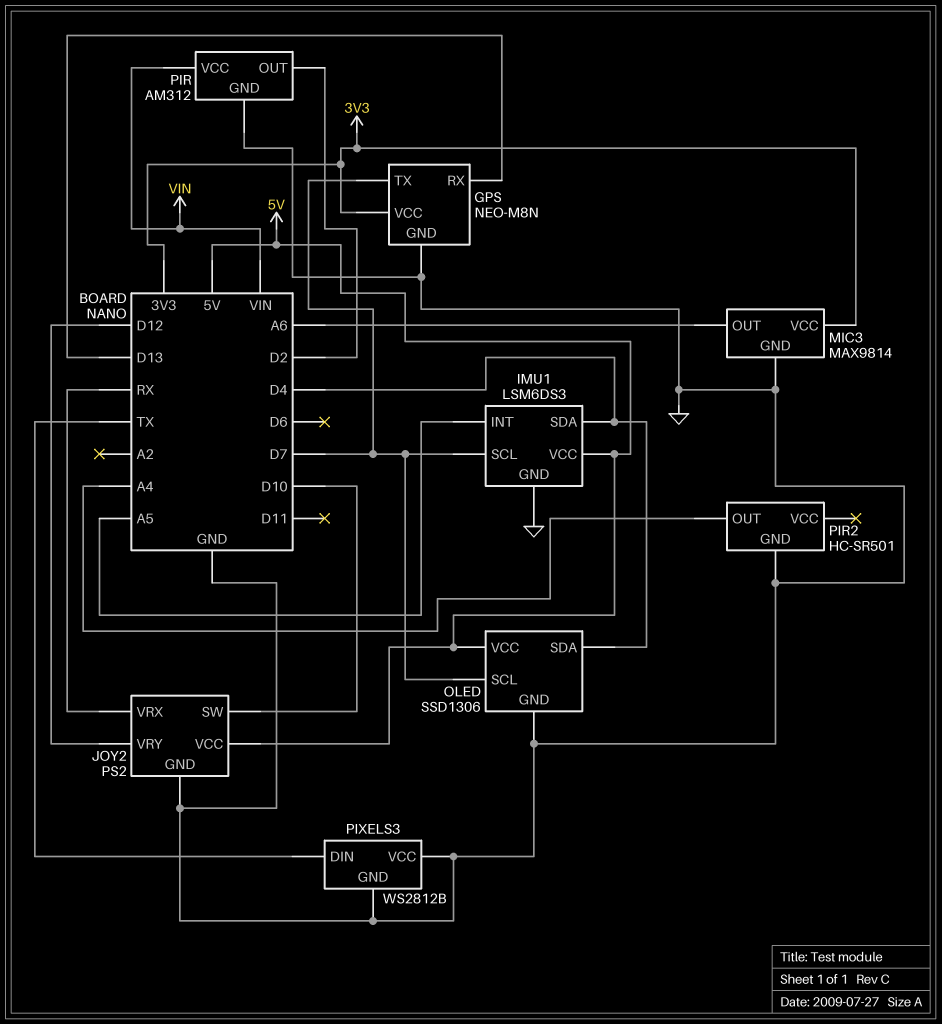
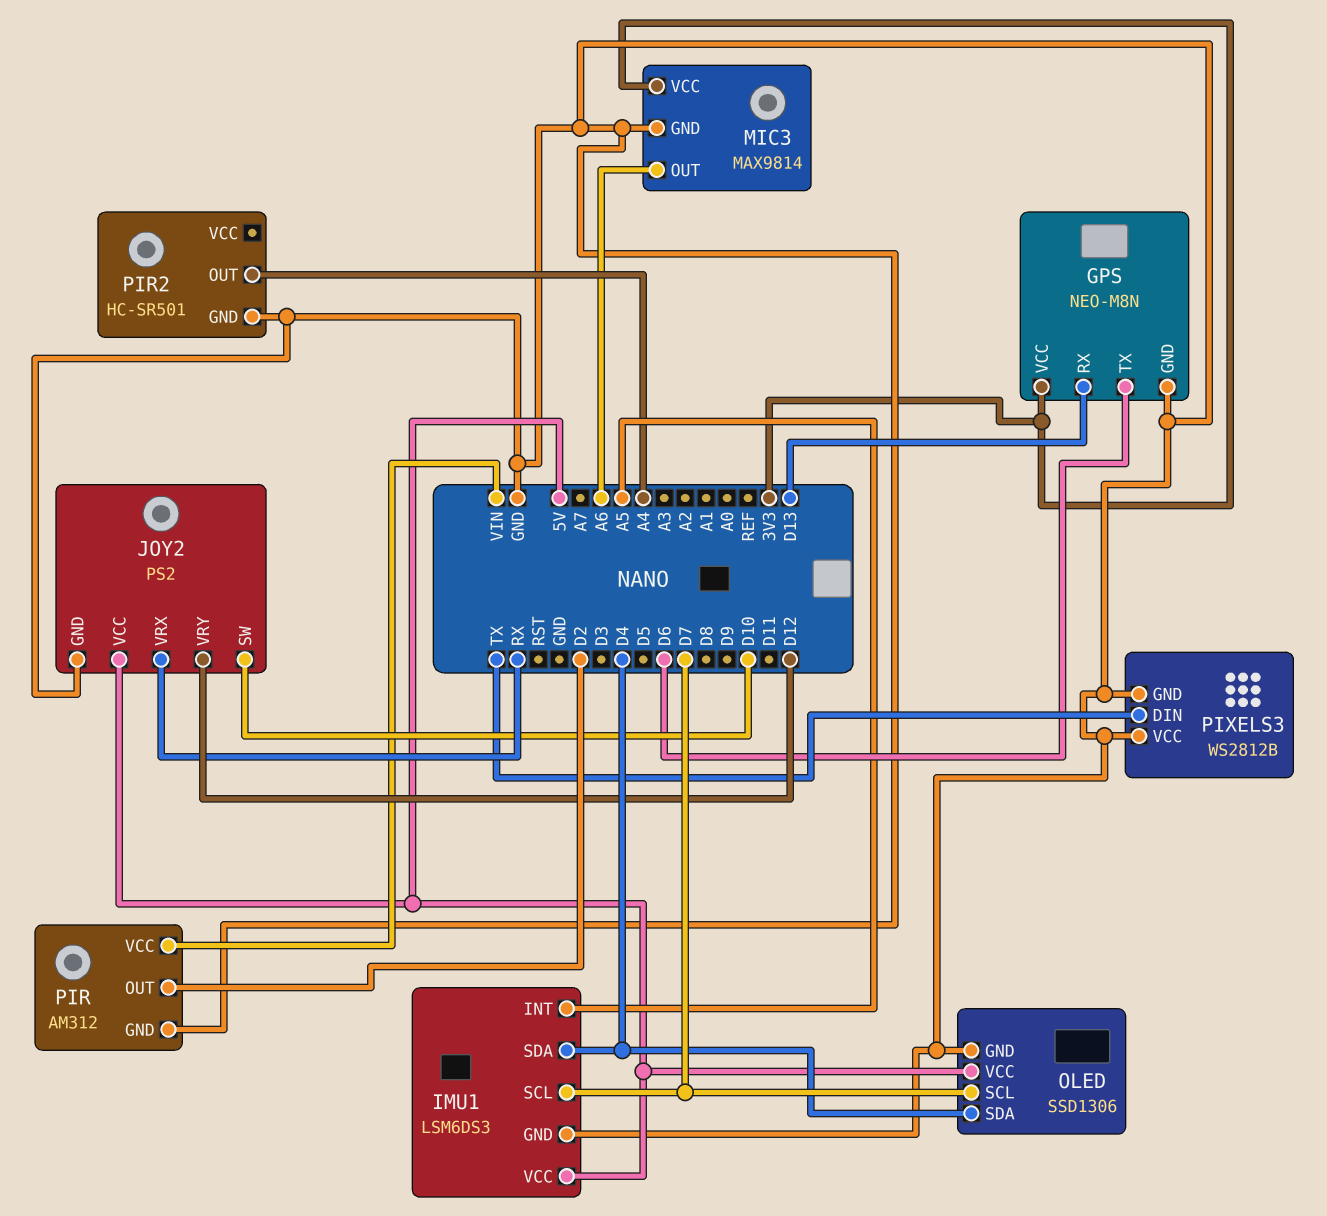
GPS pin TX: D7 -> D6

